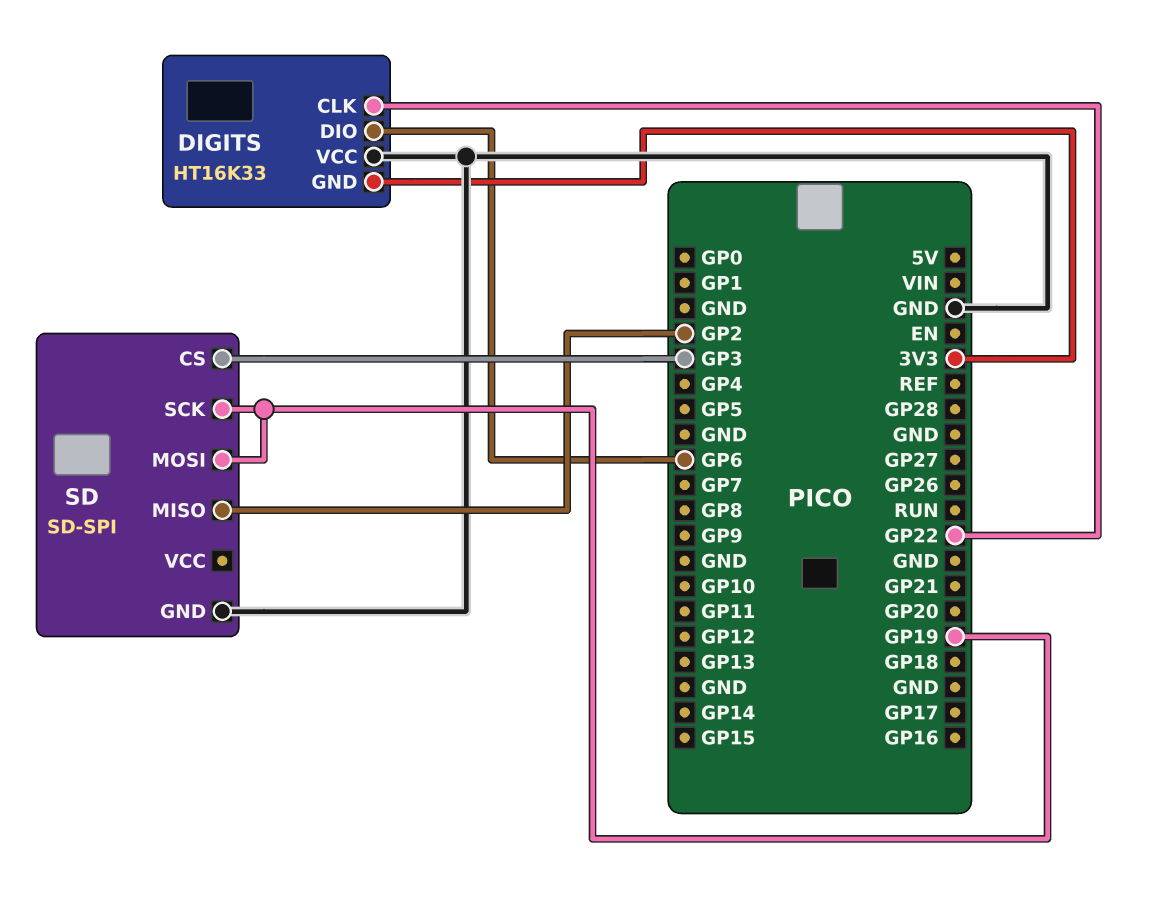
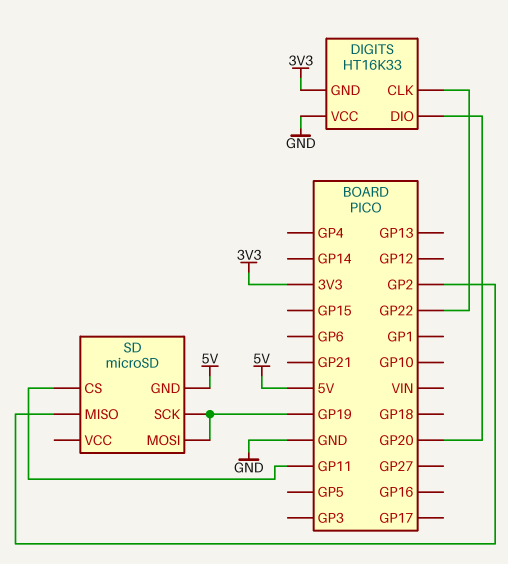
DIGITS pin DIO: GP6 -> GP20
SD: SD-SPI -> microSD
SD pin CS: GP3 -> GP11
SD pin GND: GND -> 5V

